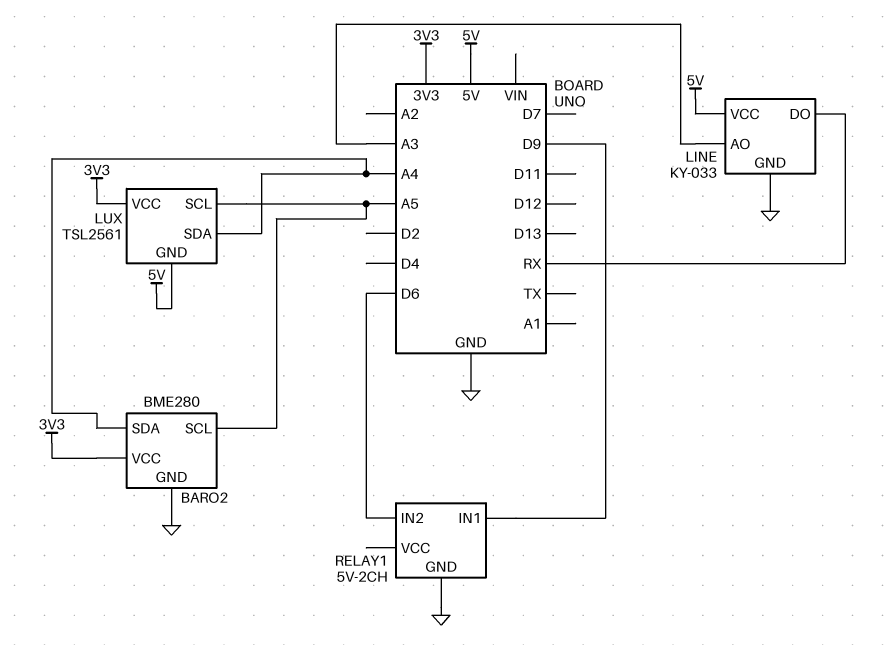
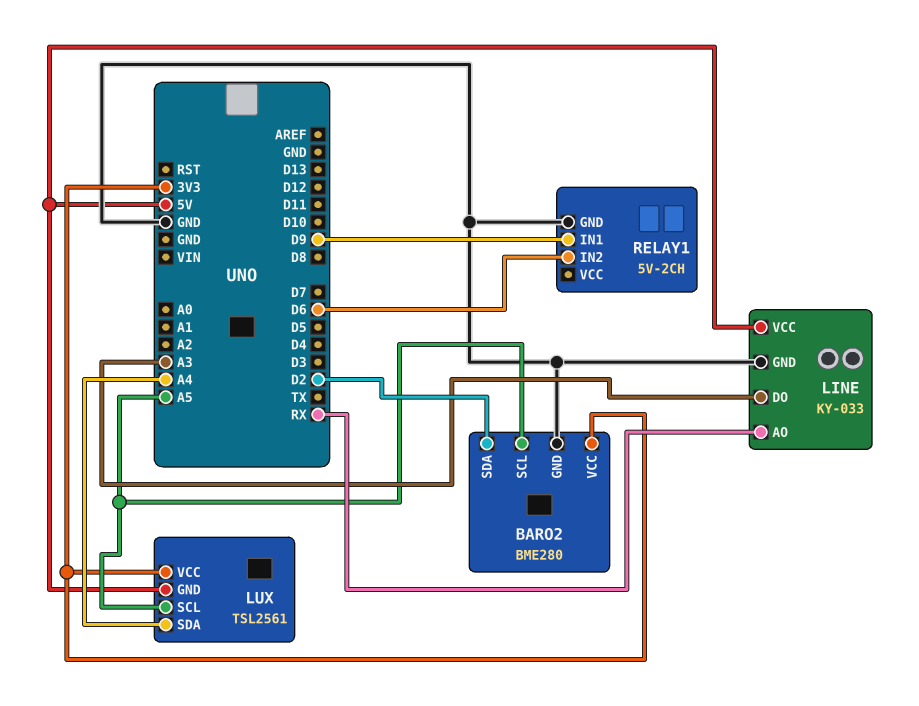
BARO2 pin SDA: A4 -> D2
LINE pin AO: A3 -> RX
LINE pin DO: RX -> A3

